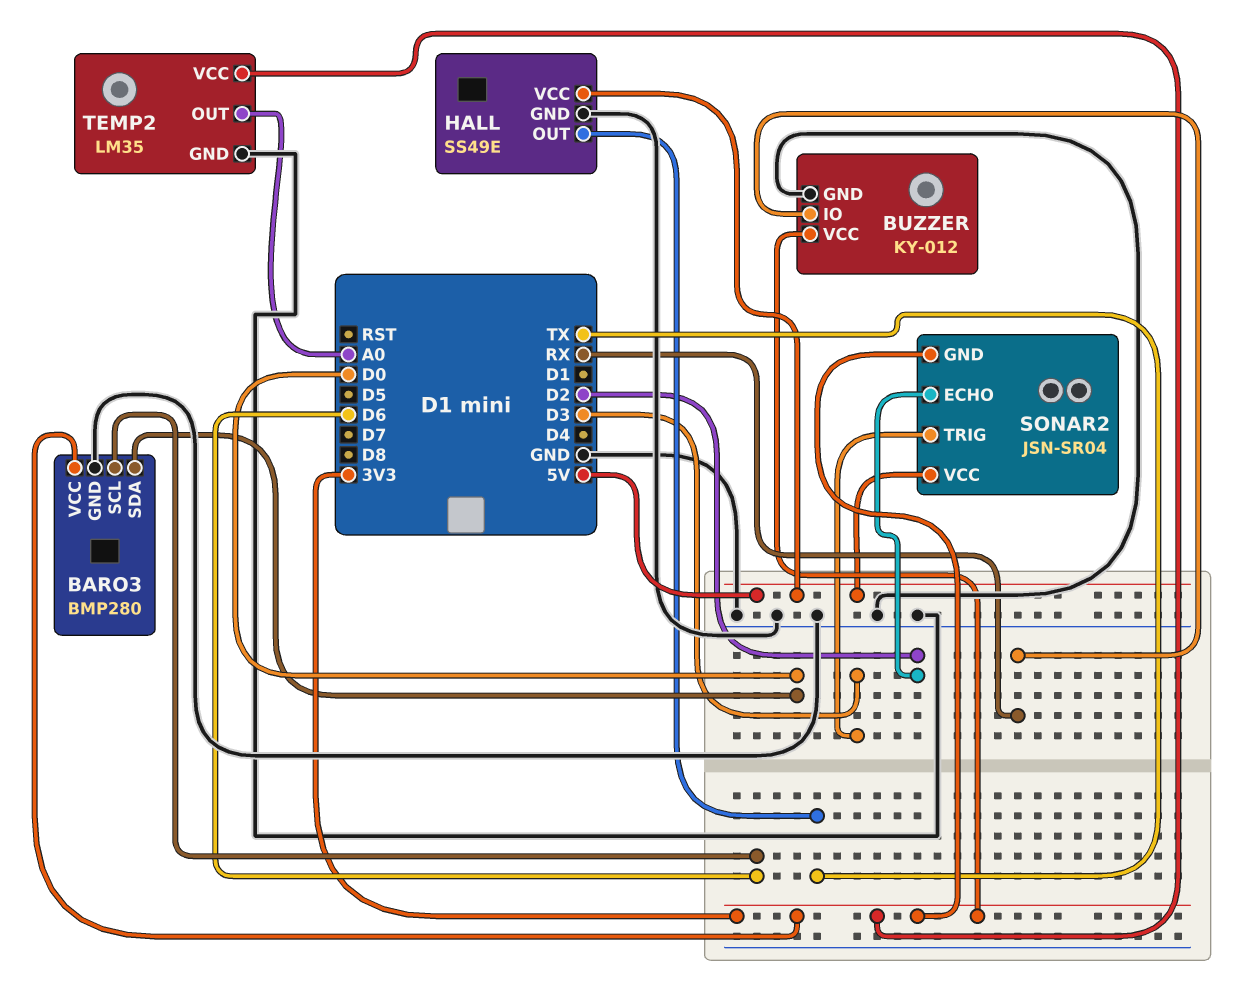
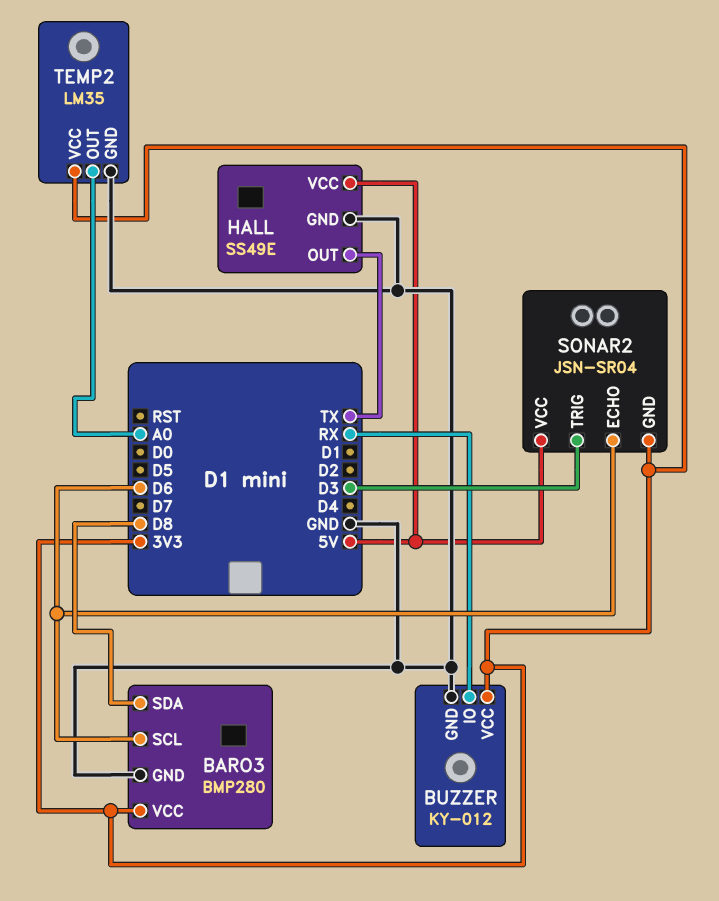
BARO3 pin SDA: D0 -> D8
SONAR2 pin ECHO: D2 -> D6

